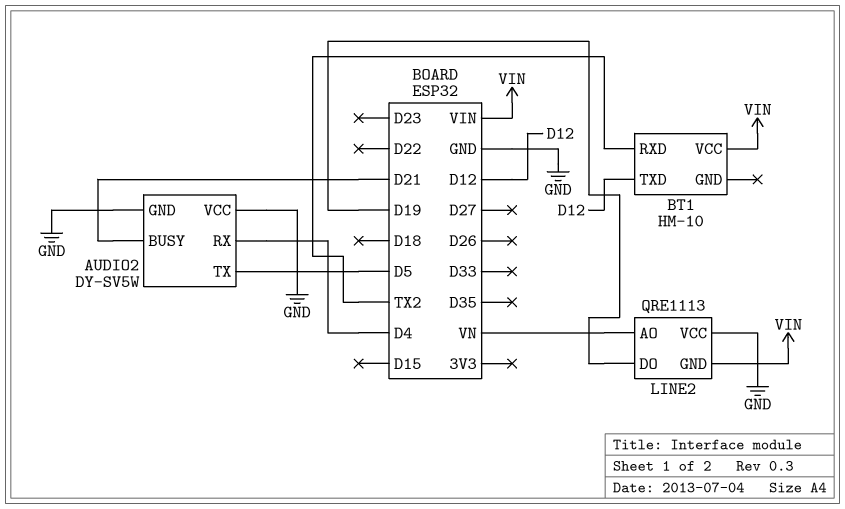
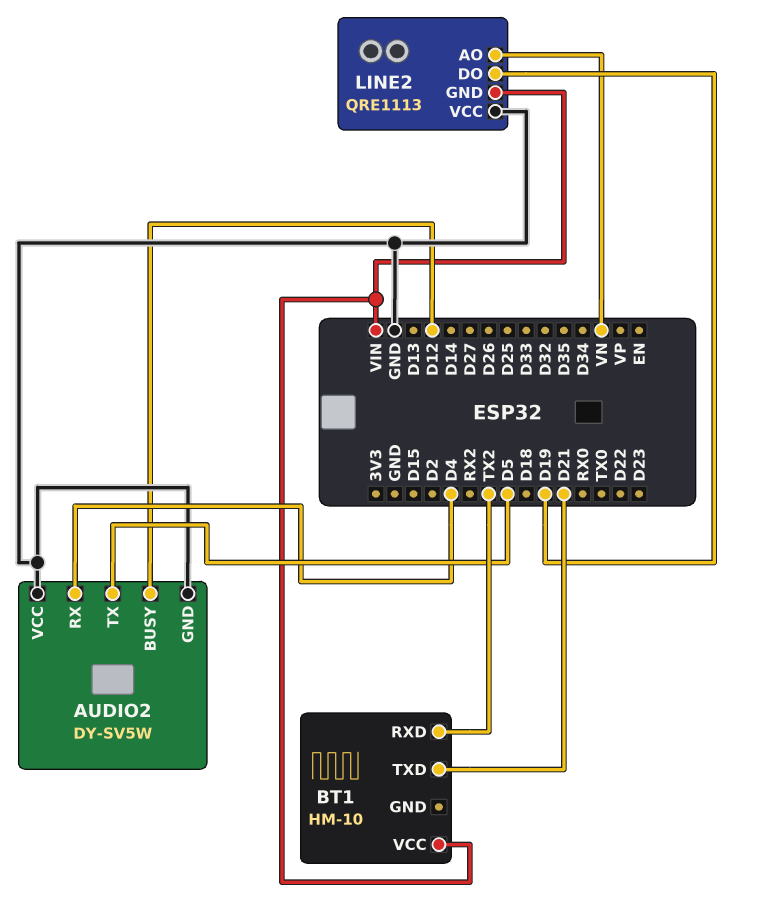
AUDIO2 pin BUSY: D21 -> D12
BT1 pin TXD: D12 -> D21

